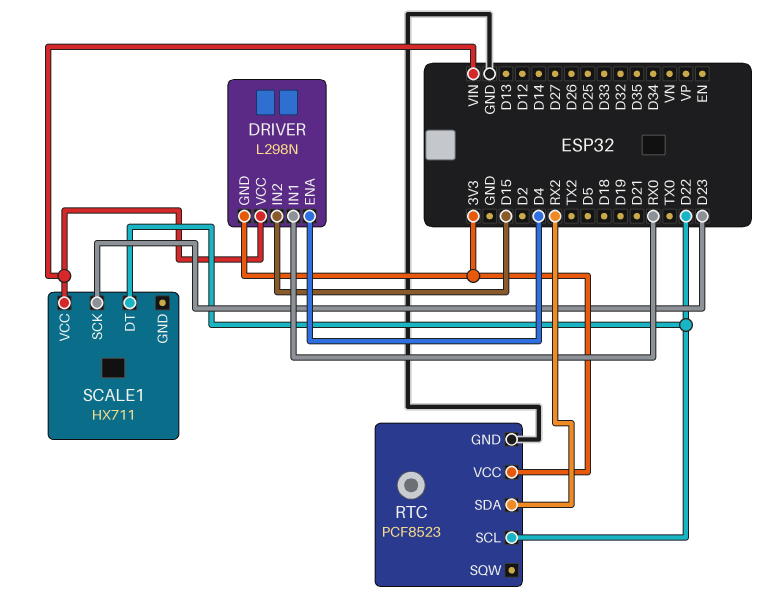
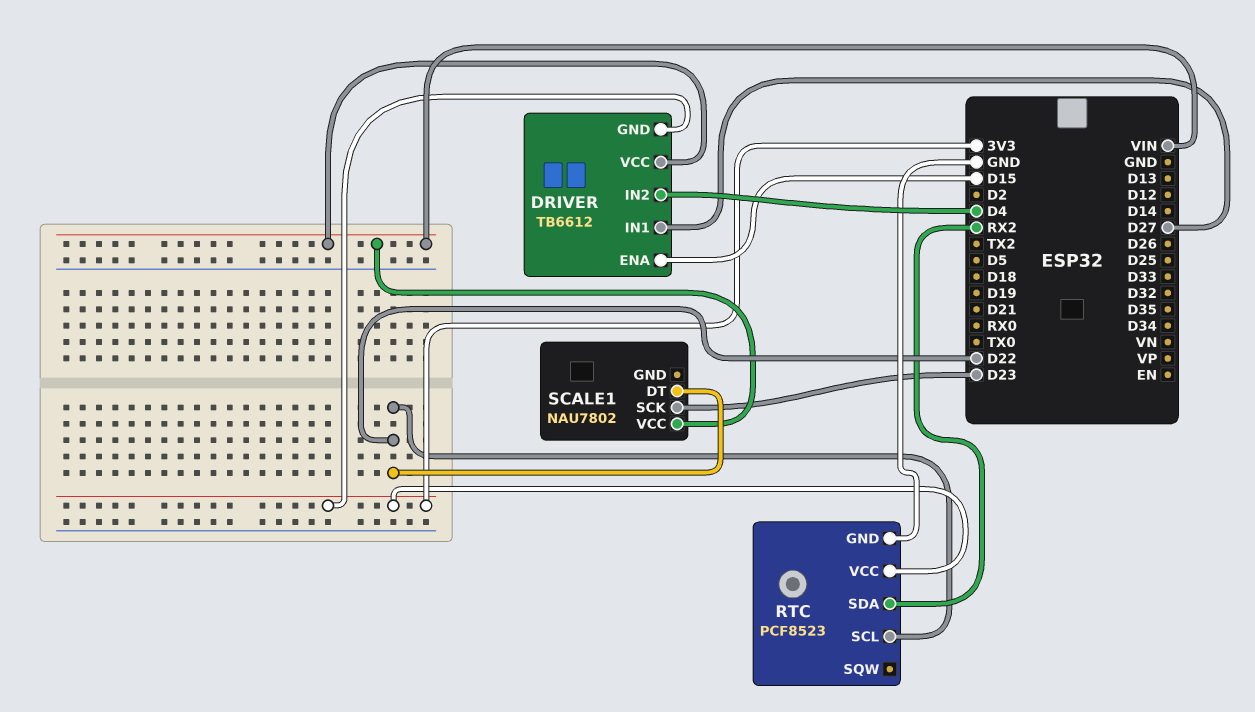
DRIVER: L298N -> TB6612
DRIVER pin ENA: D4 -> D15
DRIVER pin IN1: RX0 -> D27
DRIVER pin IN2: D15 -> D4
SCALE1: HX711 -> NAU7802

